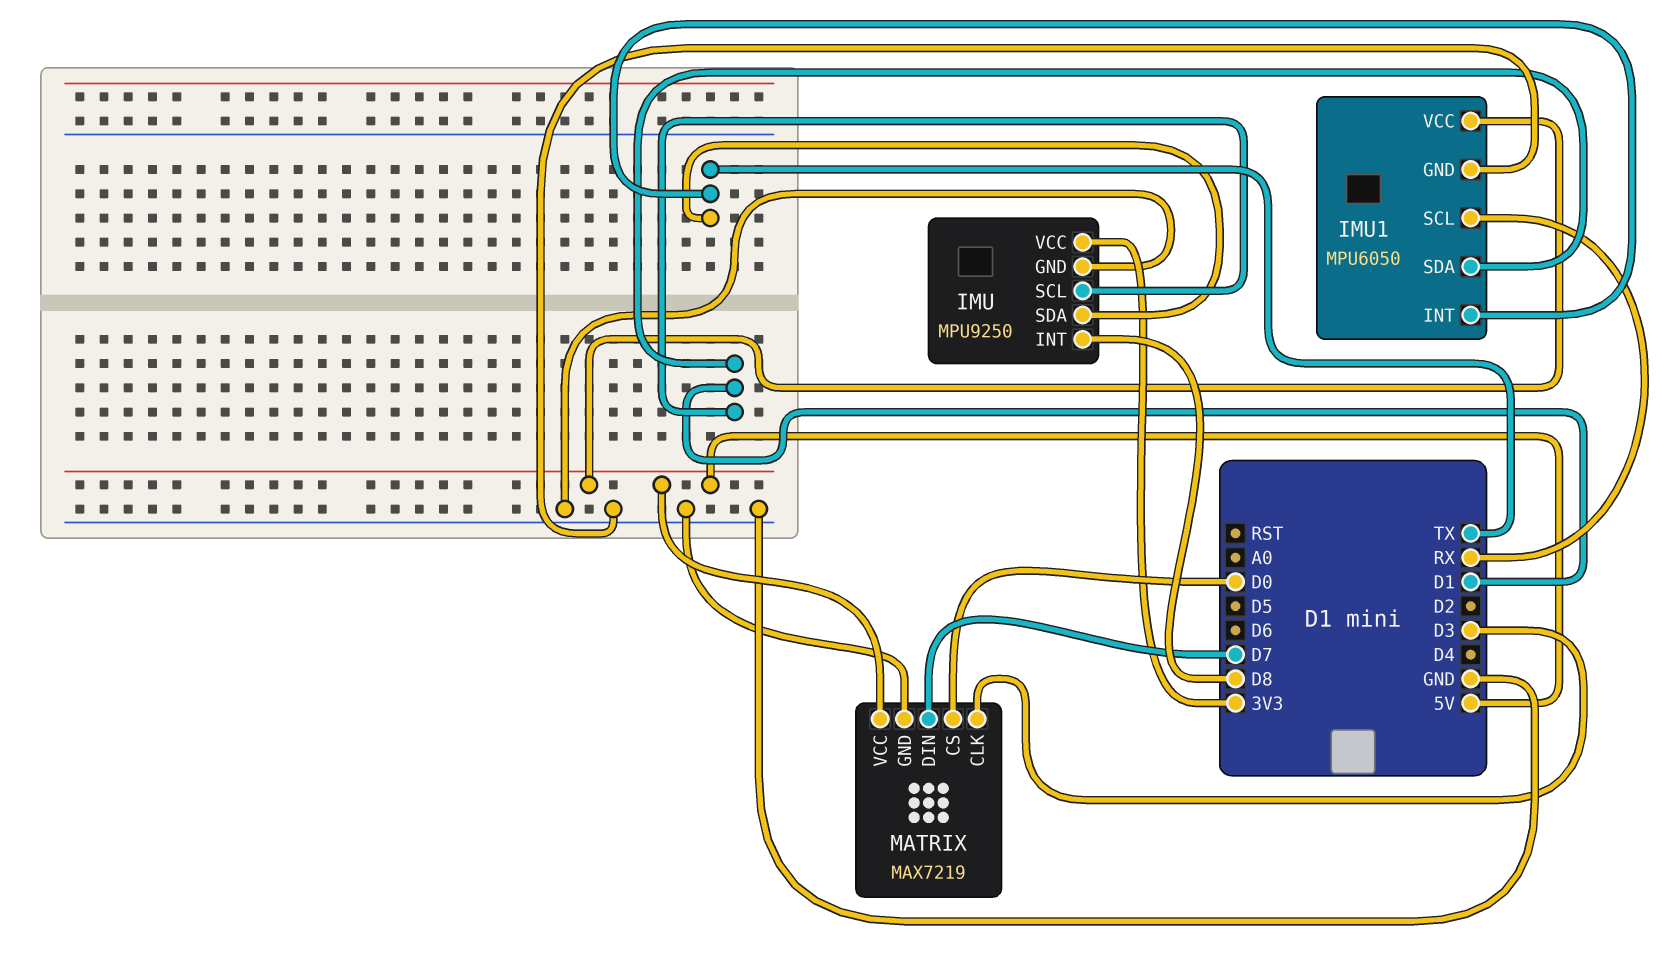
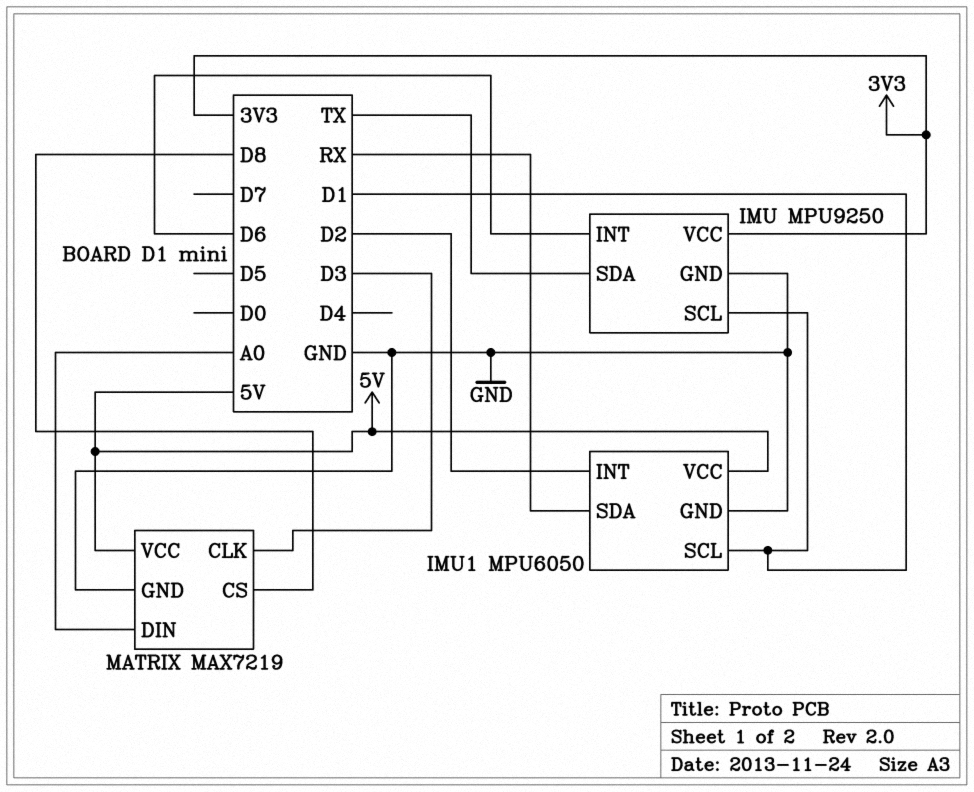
IMU pin INT: D8 -> D6
IMU1 pin INT: TX -> D2
IMU1 pin SCL: RX -> D1
IMU1 pin SDA: D1 -> RX
MATRIX pin CS: D0 -> D8
MATRIX pin DIN: D7 -> A0

